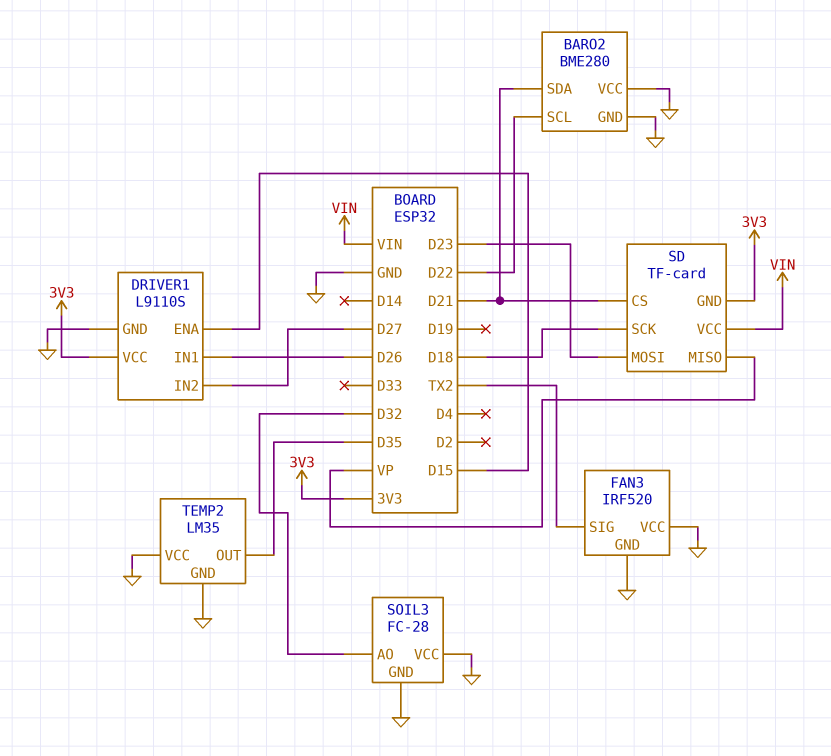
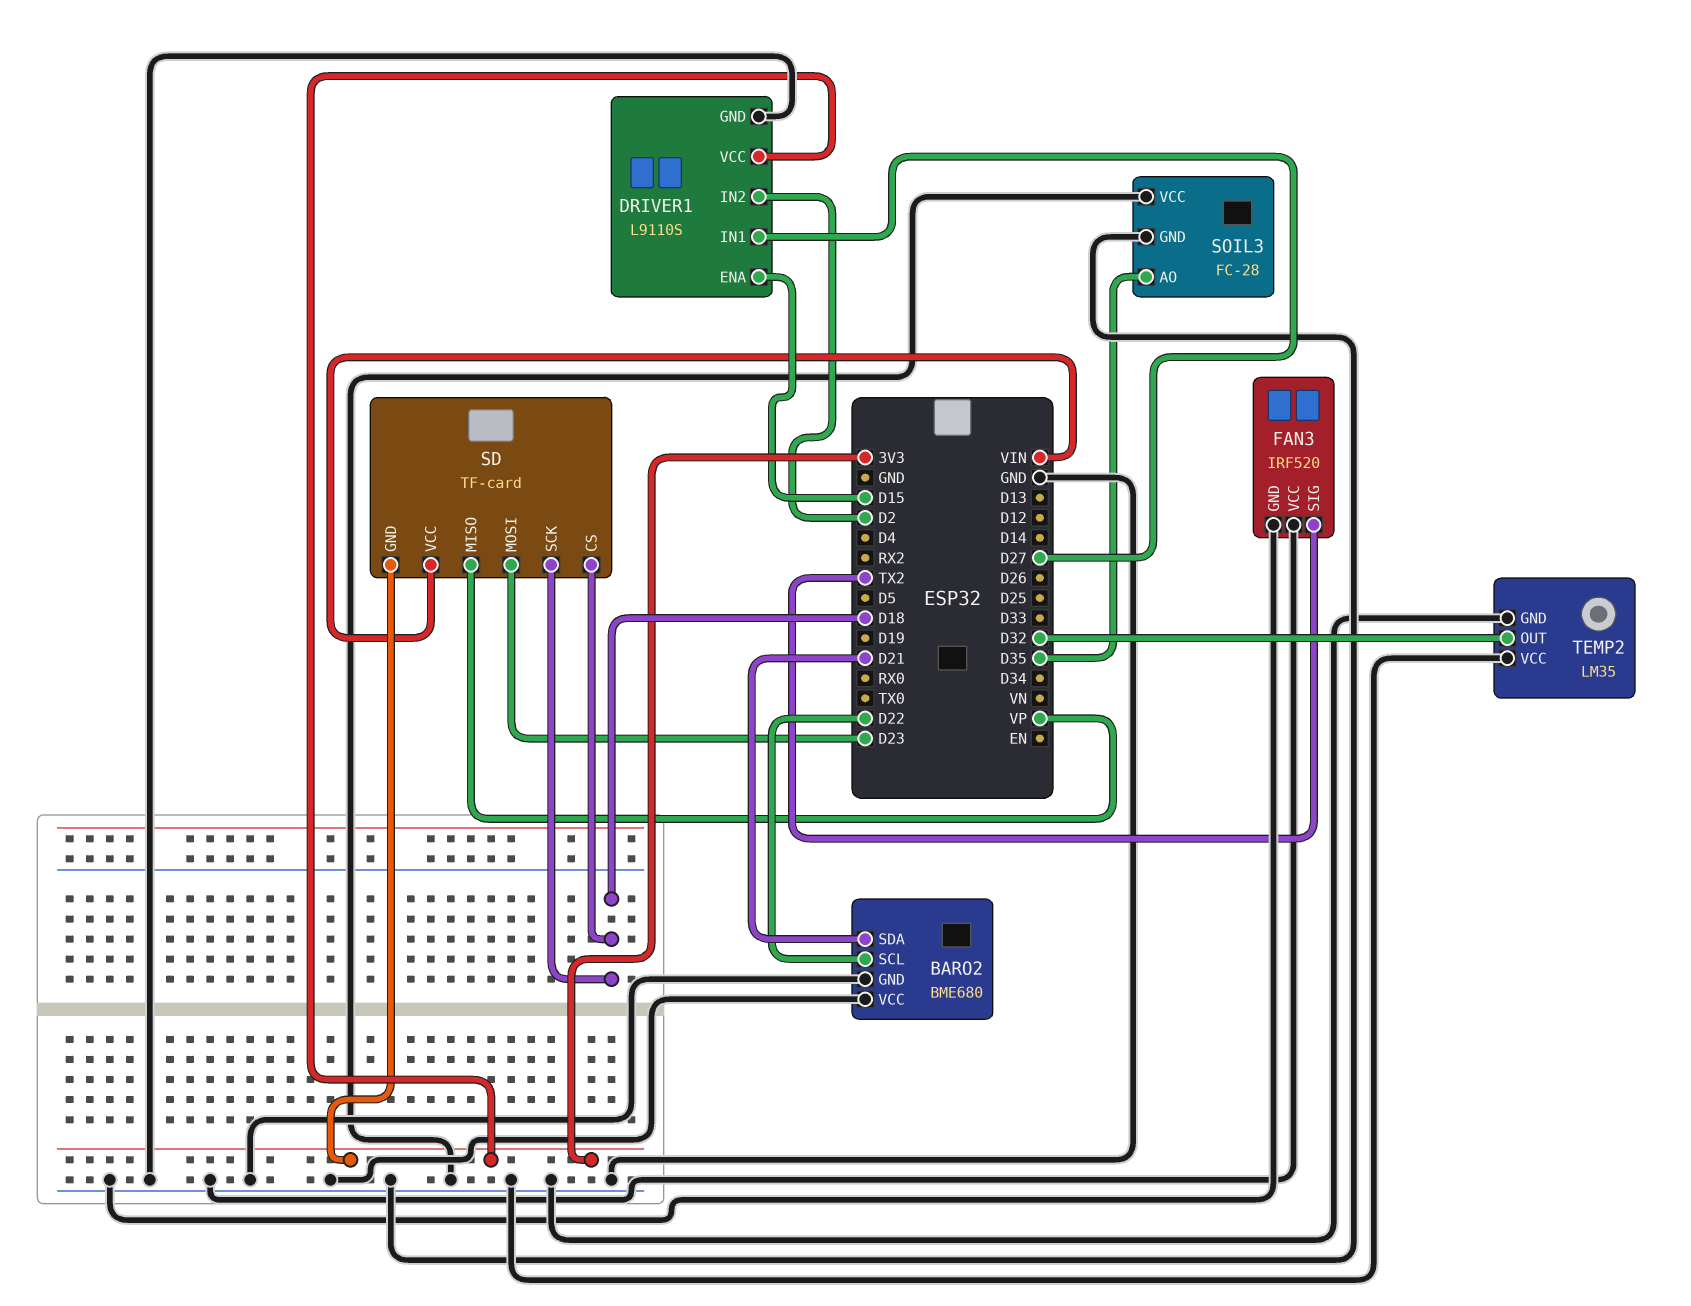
BARO2: BME280 -> BME680
DRIVER1 pin IN1: D26 -> D27
DRIVER1 pin IN2: D27 -> D2
SD pin CS: D21 -> D18
SOIL3 pin AO: D32 -> D35
TEMP2 pin OUT: D35 -> D32

